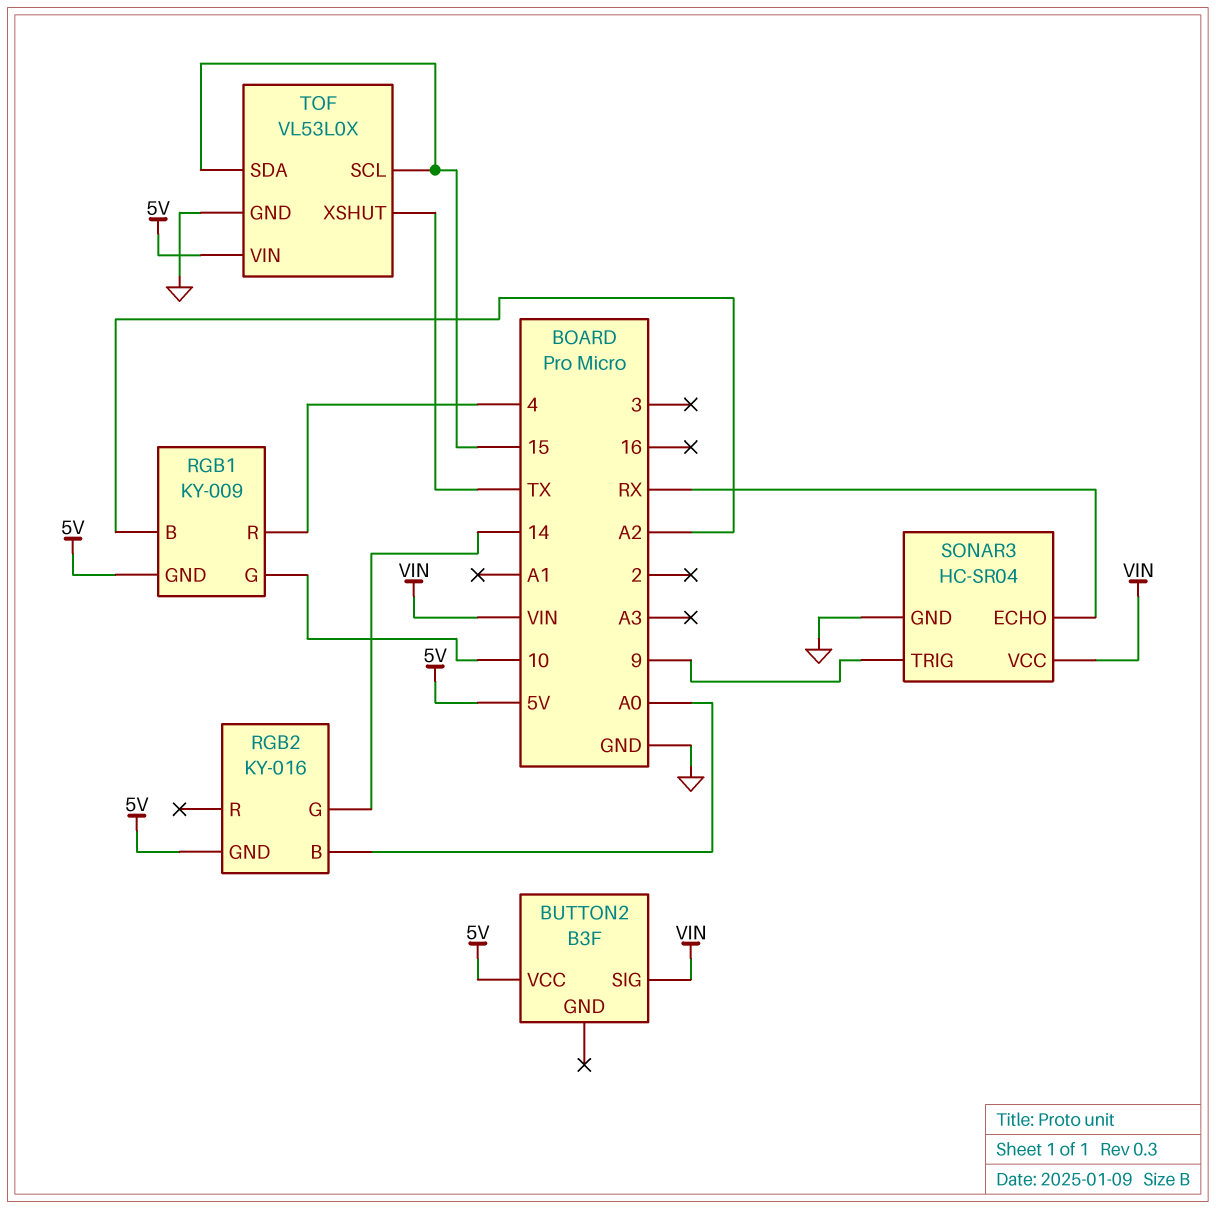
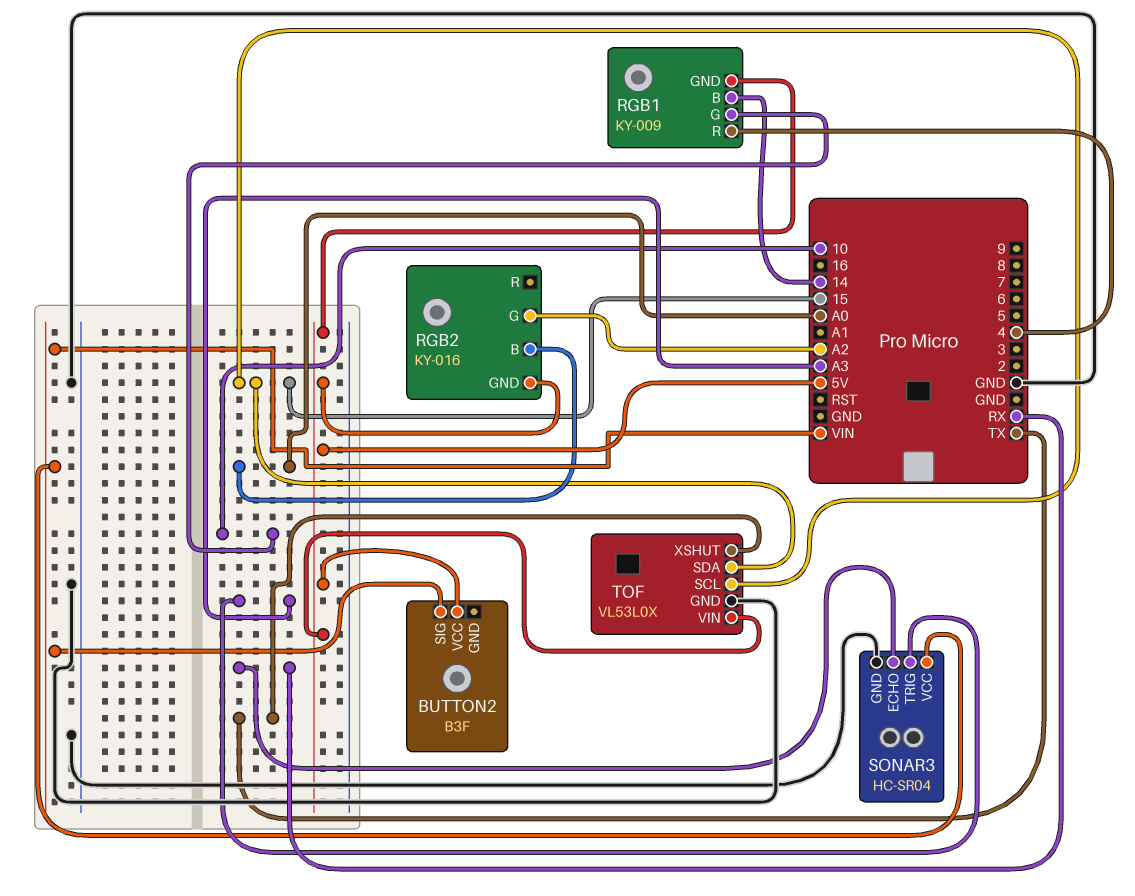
RGB1 pin B: A2 -> 14
RGB2 pin G: 14 -> A2
SONAR3 pin TRIG: 9 -> A3

